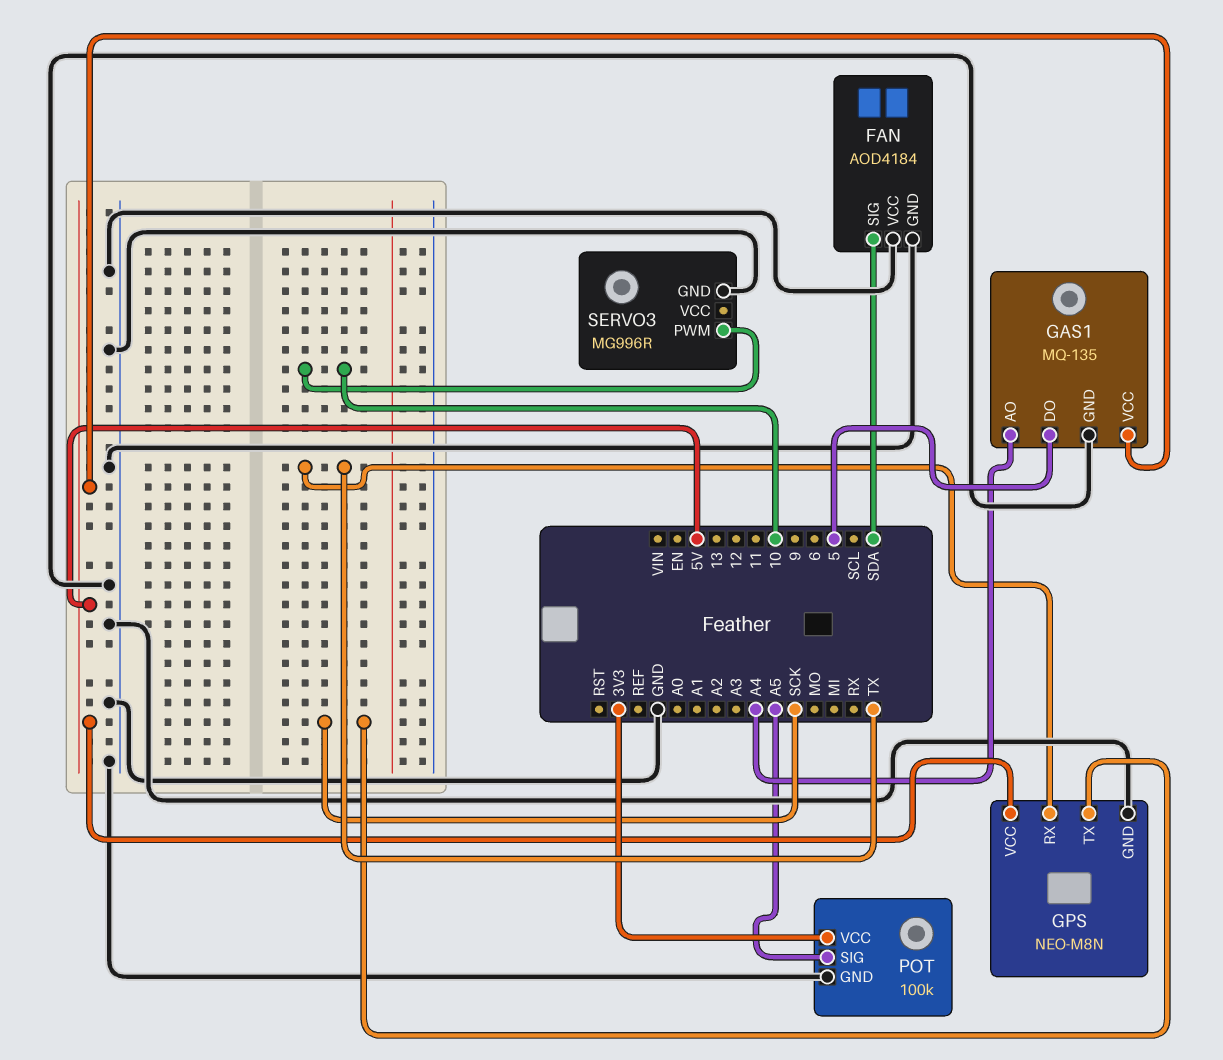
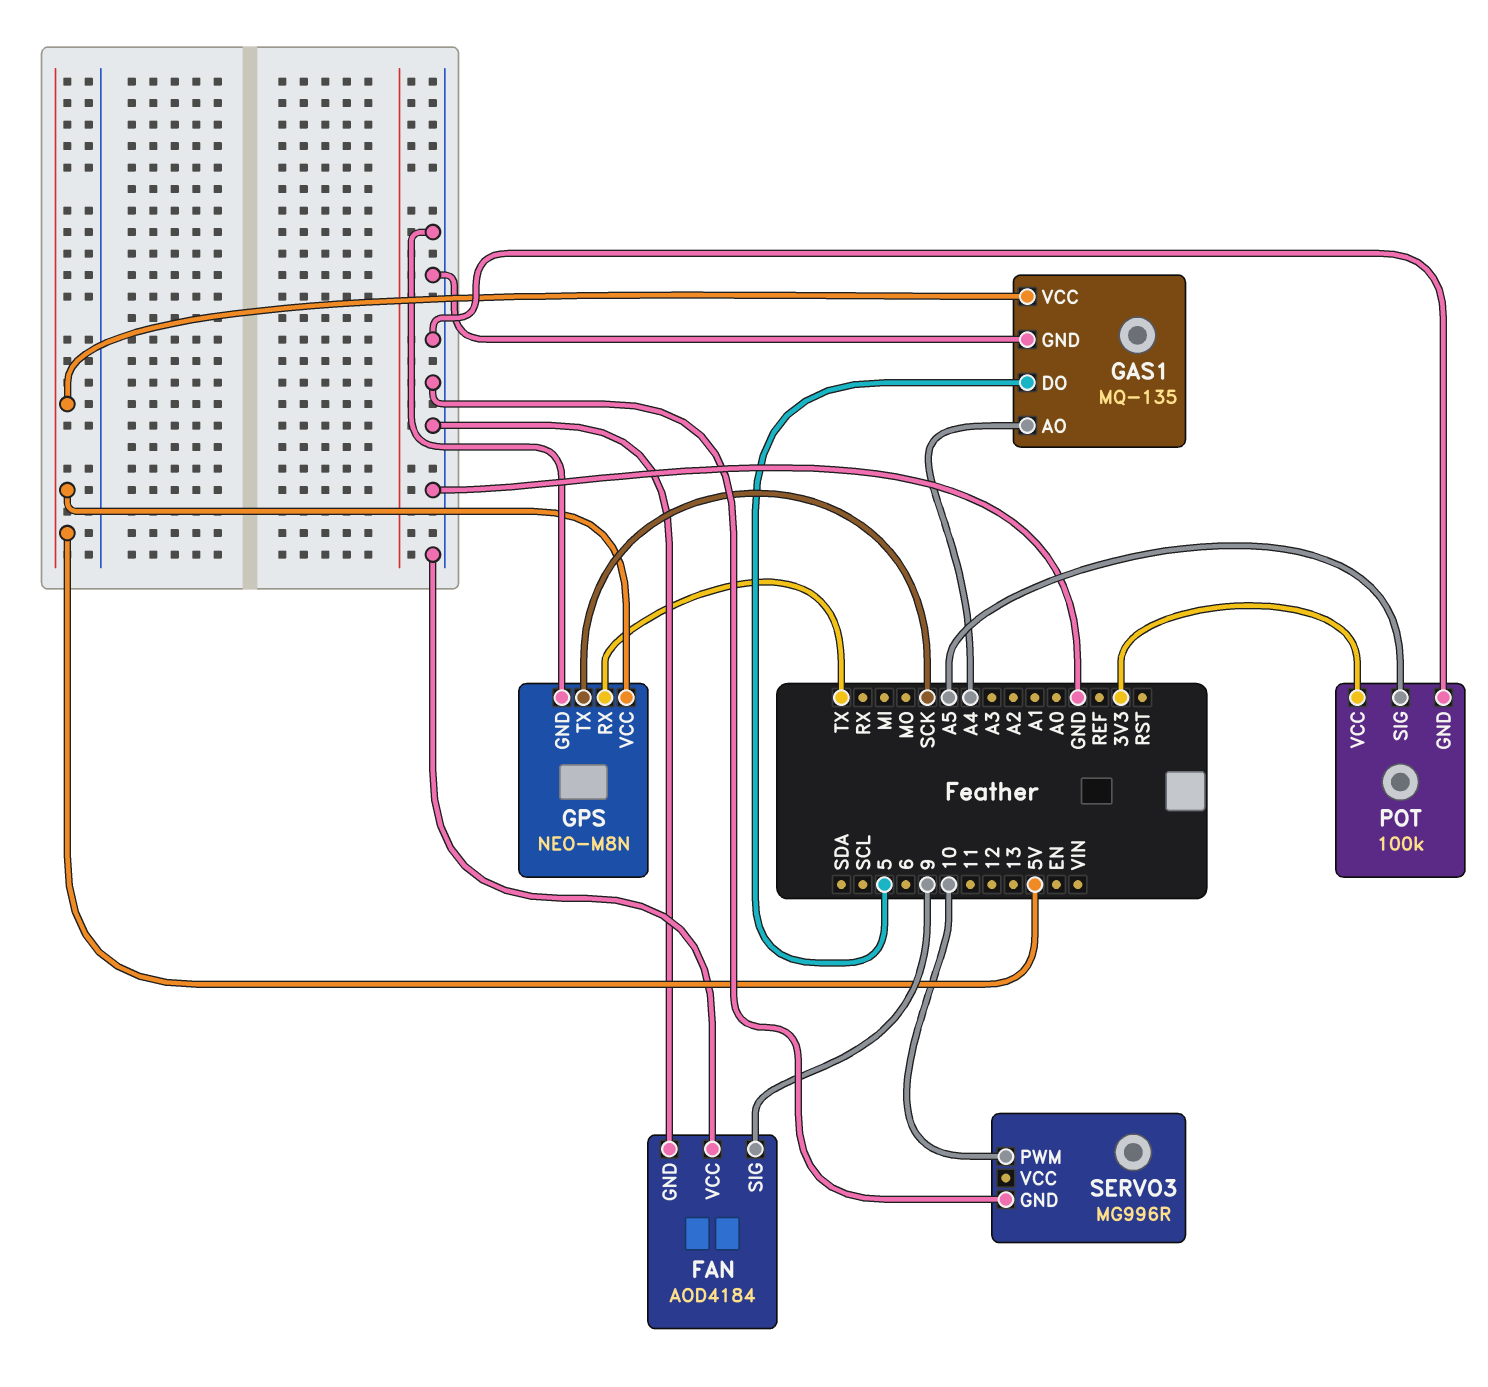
FAN pin SIG: SDA -> 9

